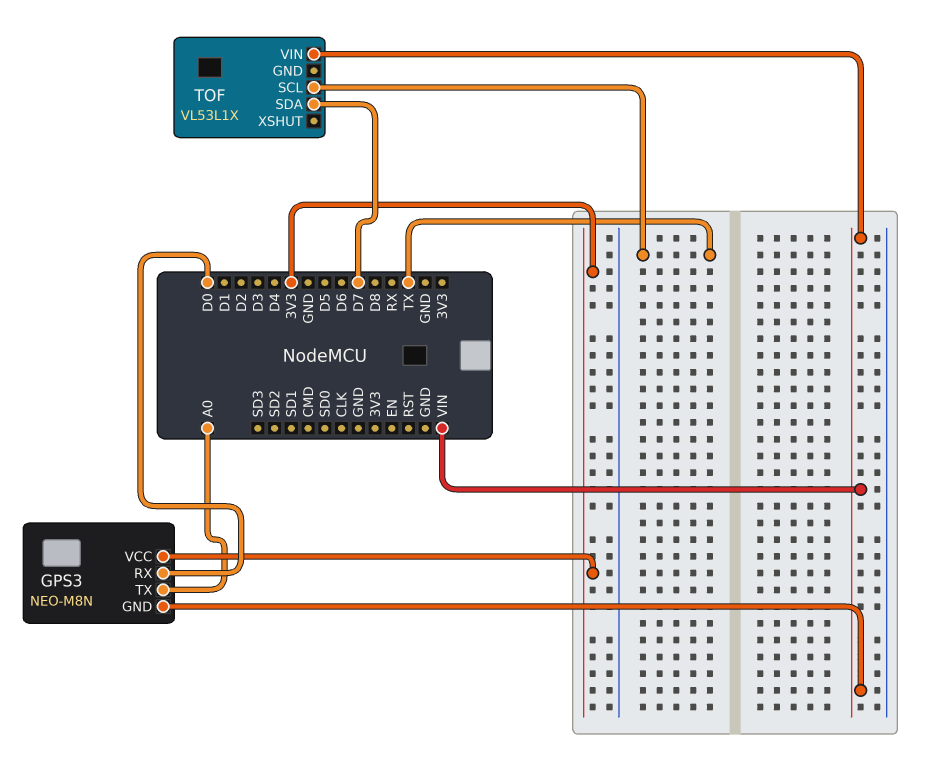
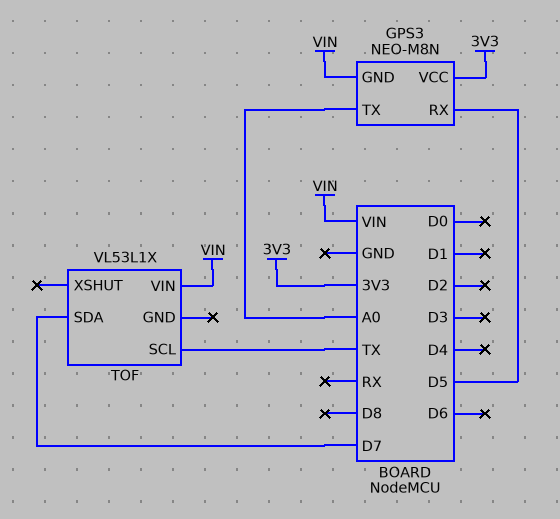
GPS3 pin RX: D0 -> D5

